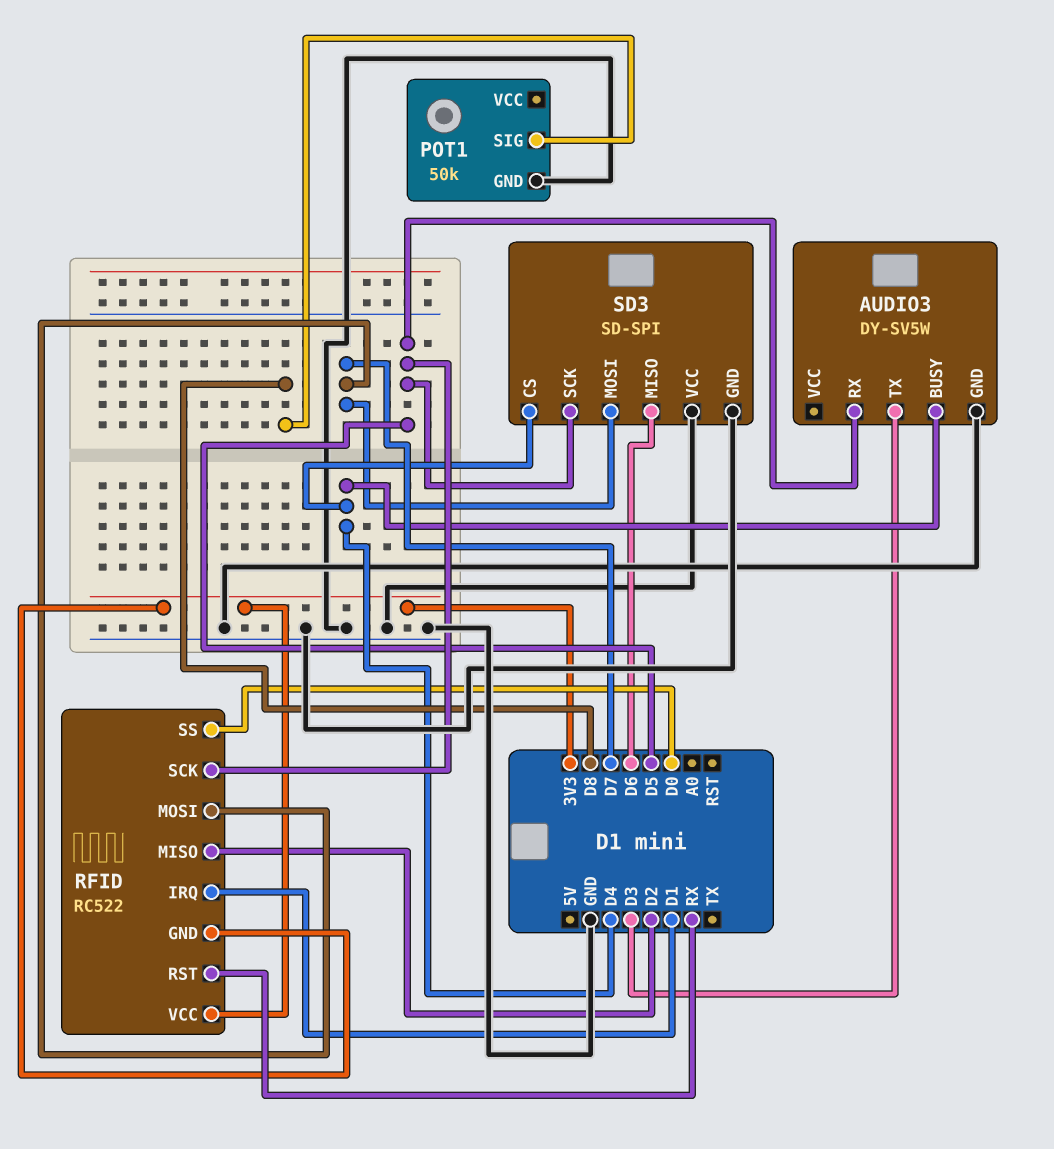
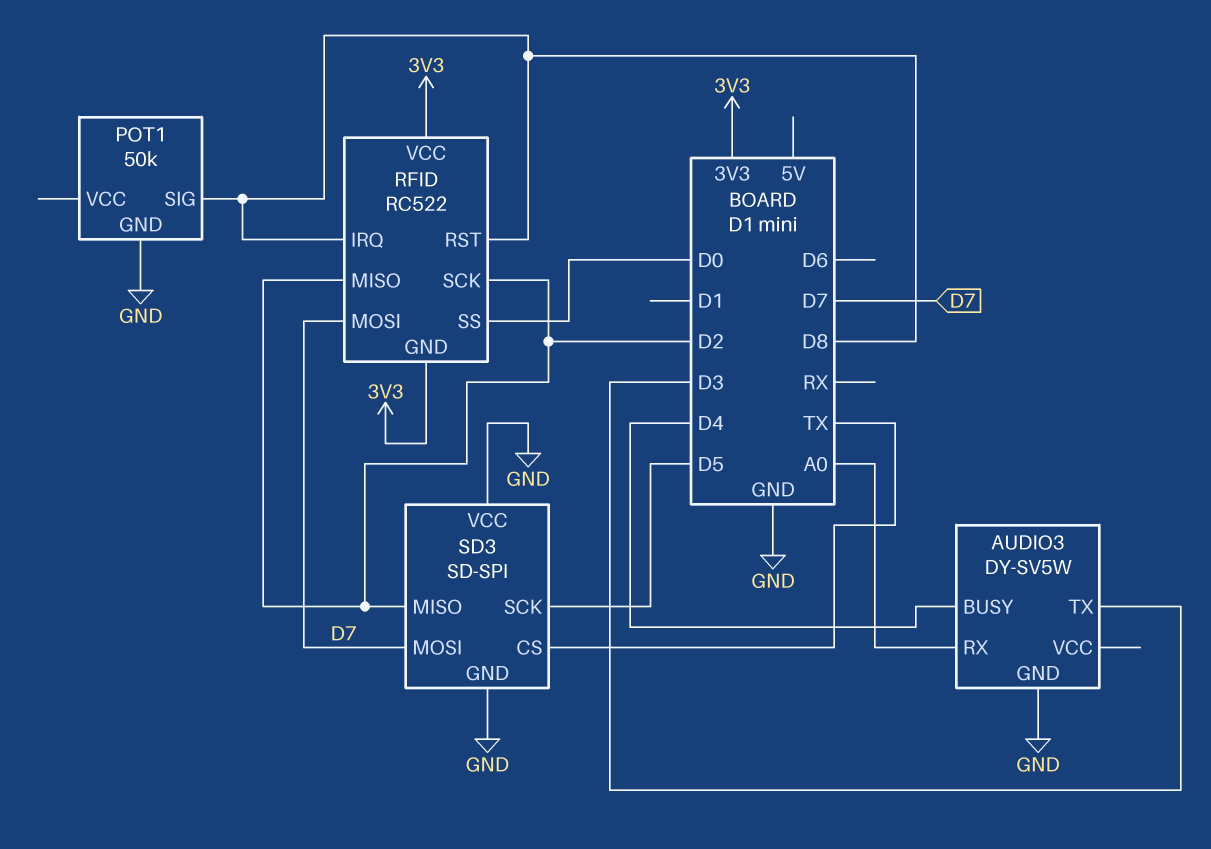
AUDIO3 pin RX: D5 -> A0
RFID pin IRQ: D1 -> D8
RFID pin RST: RX -> D8
RFID pin SCK: D5 -> D2
SD3 pin CS: D4 -> TX
SD3 pin MISO: D6 -> D2

